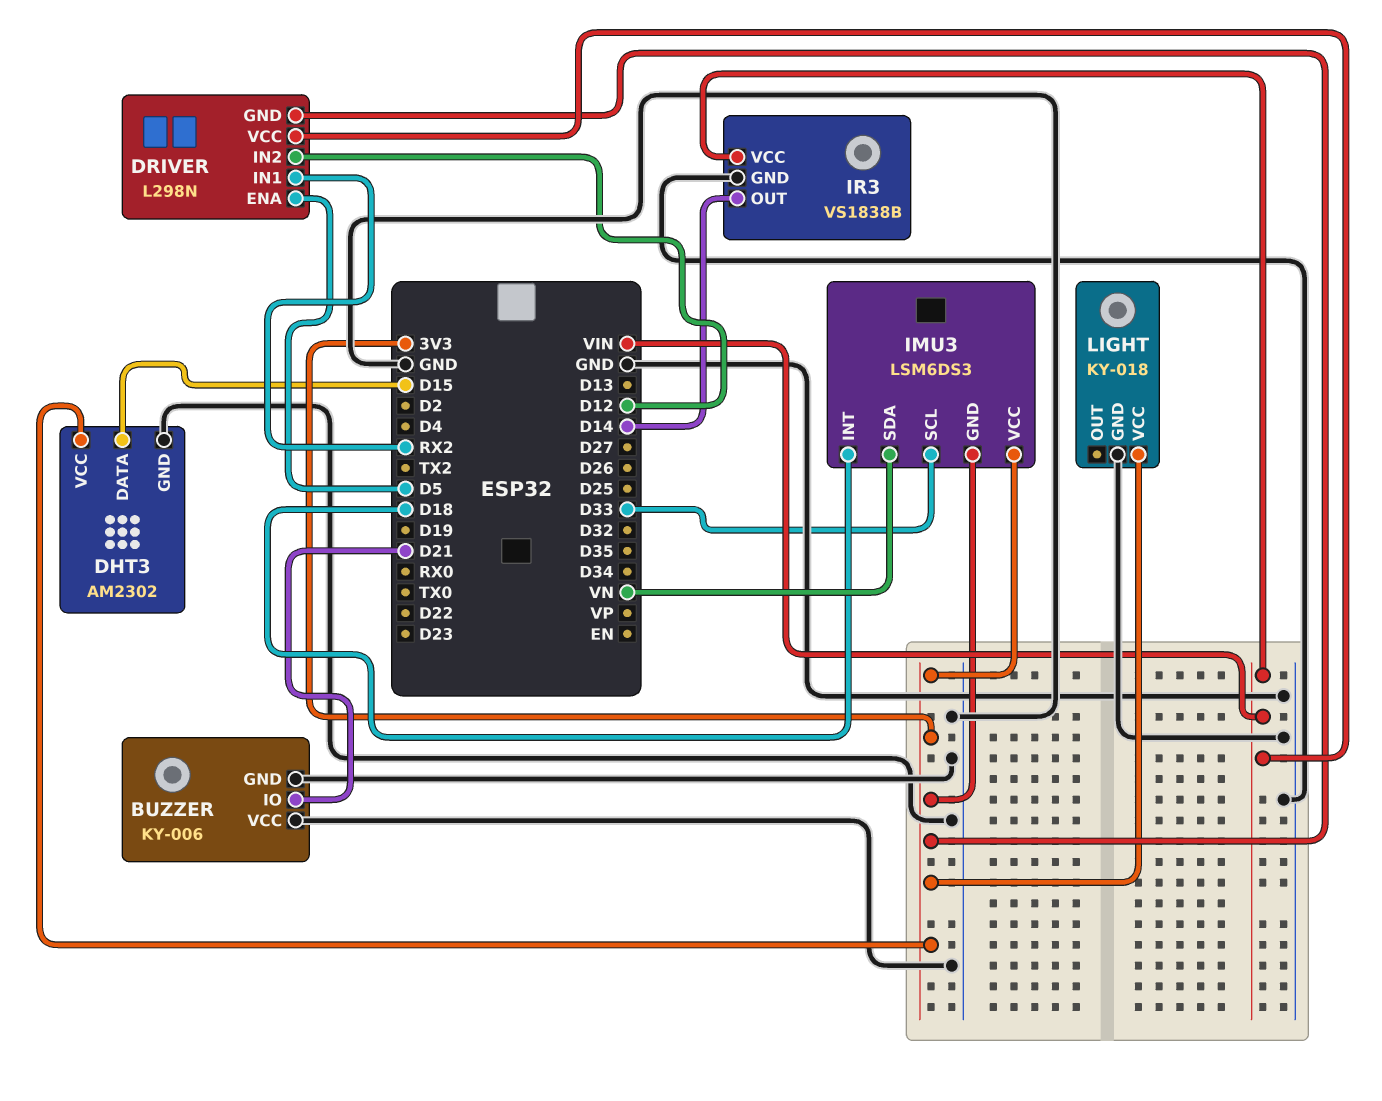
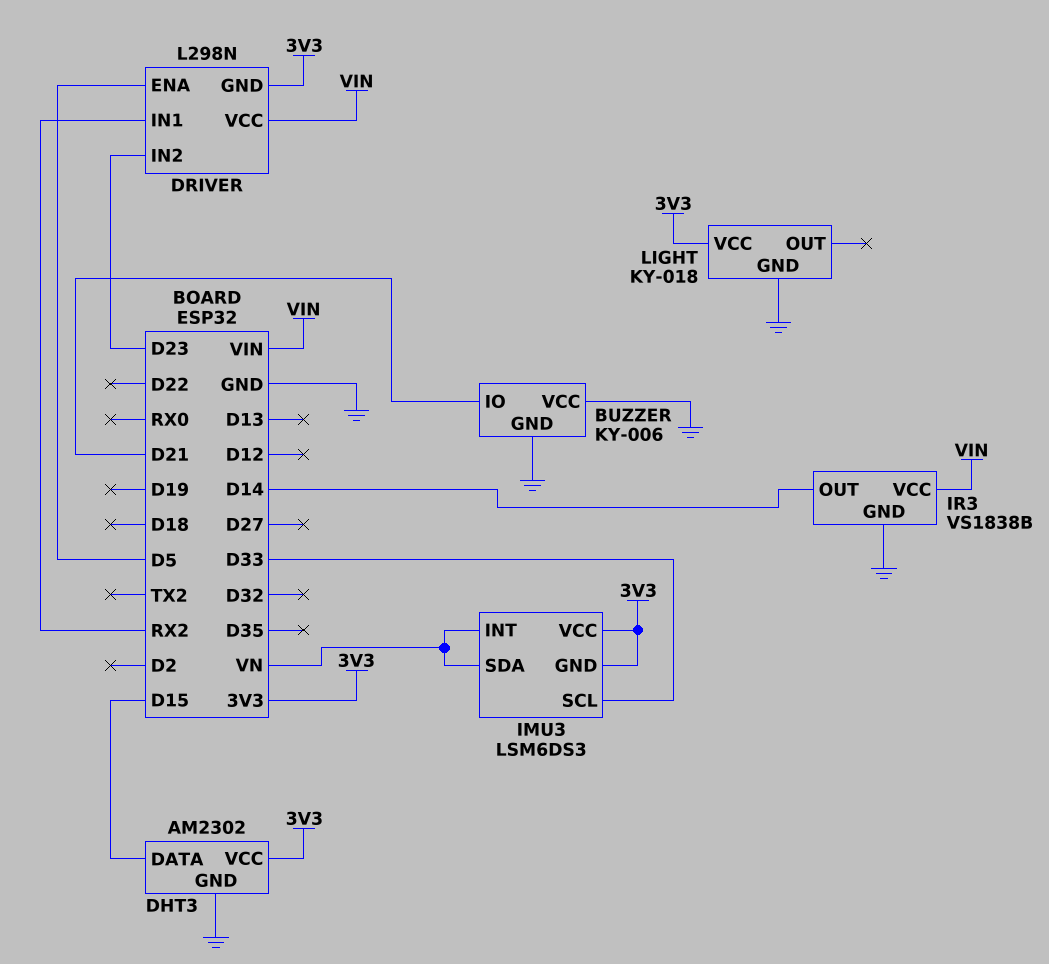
DRIVER pin IN2: D12 -> D23
IMU3 pin INT: D18 -> VN

